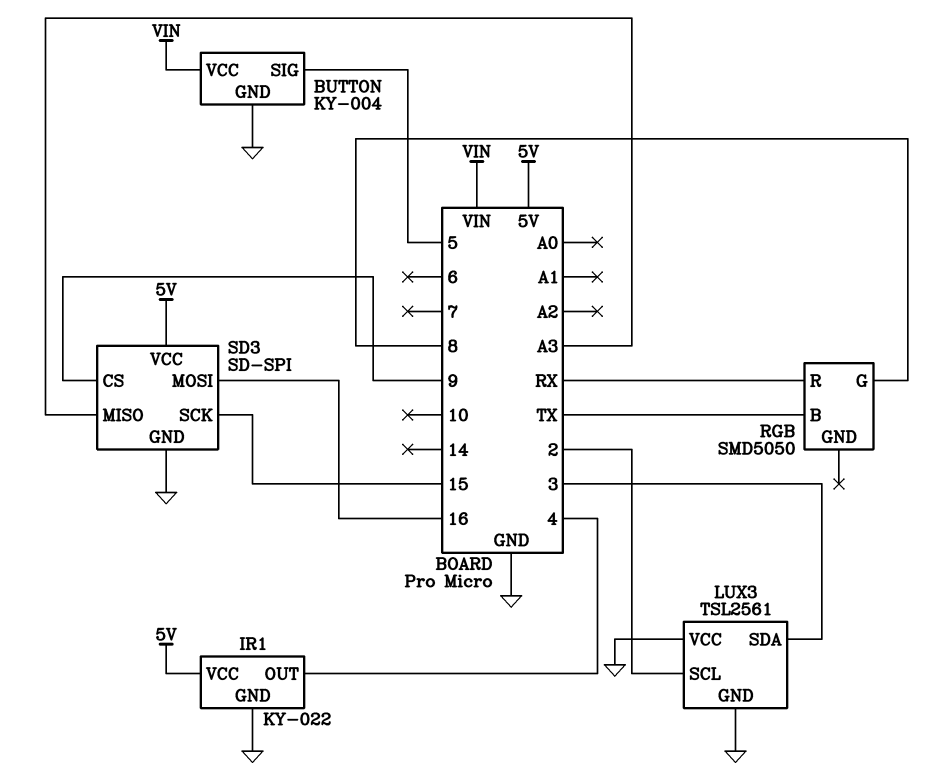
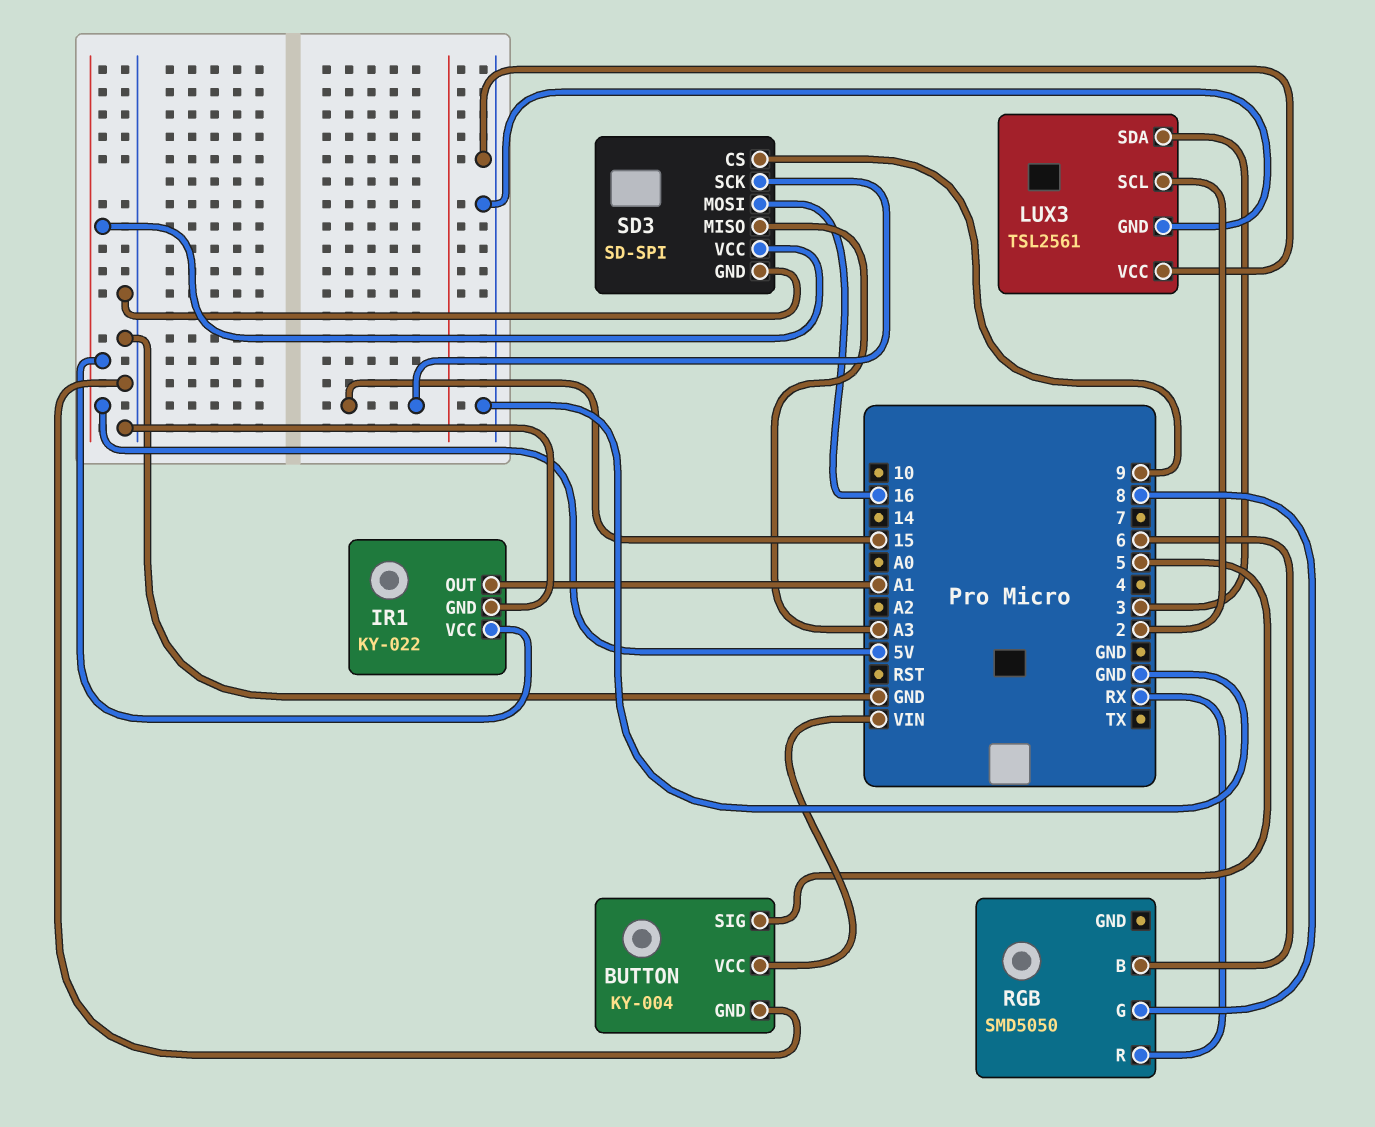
IR1 pin OUT: 4 -> A1
RGB pin B: TX -> 6

